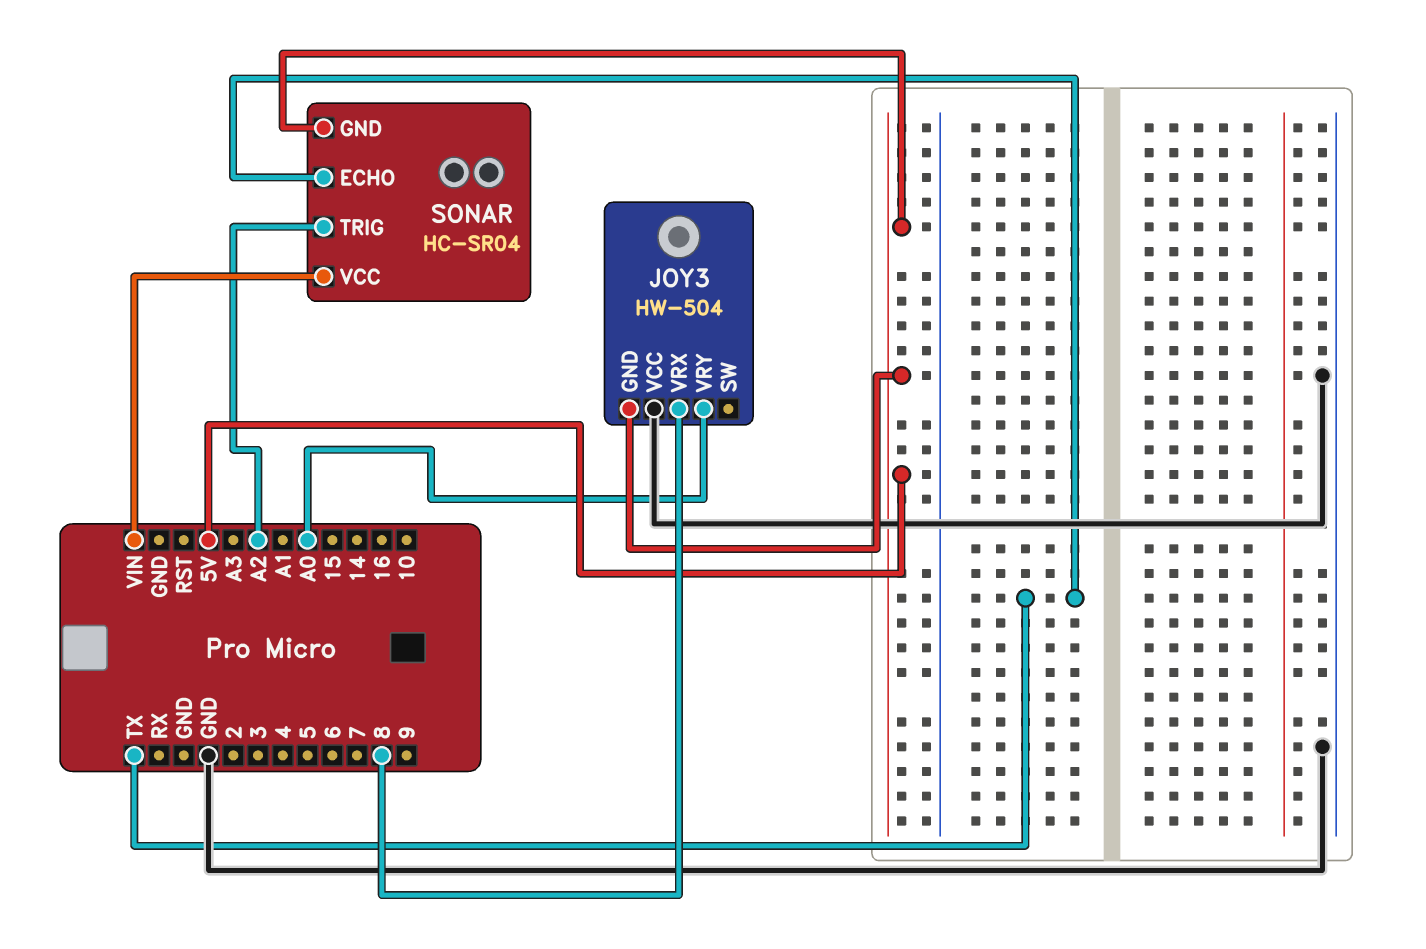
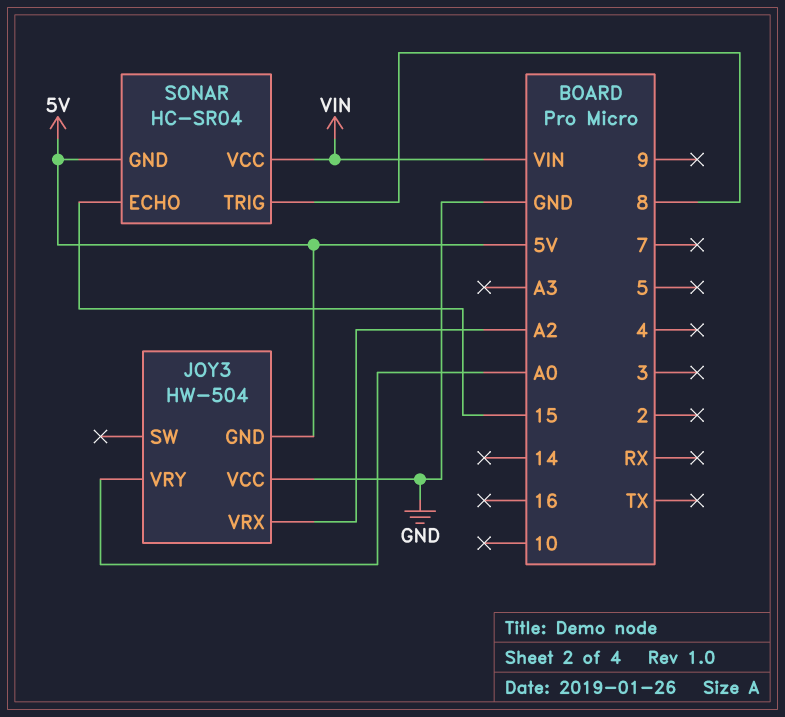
JOY3 pin VRX: 8 -> A2
SONAR pin ECHO: TX -> 15
SONAR pin TRIG: A2 -> 8

